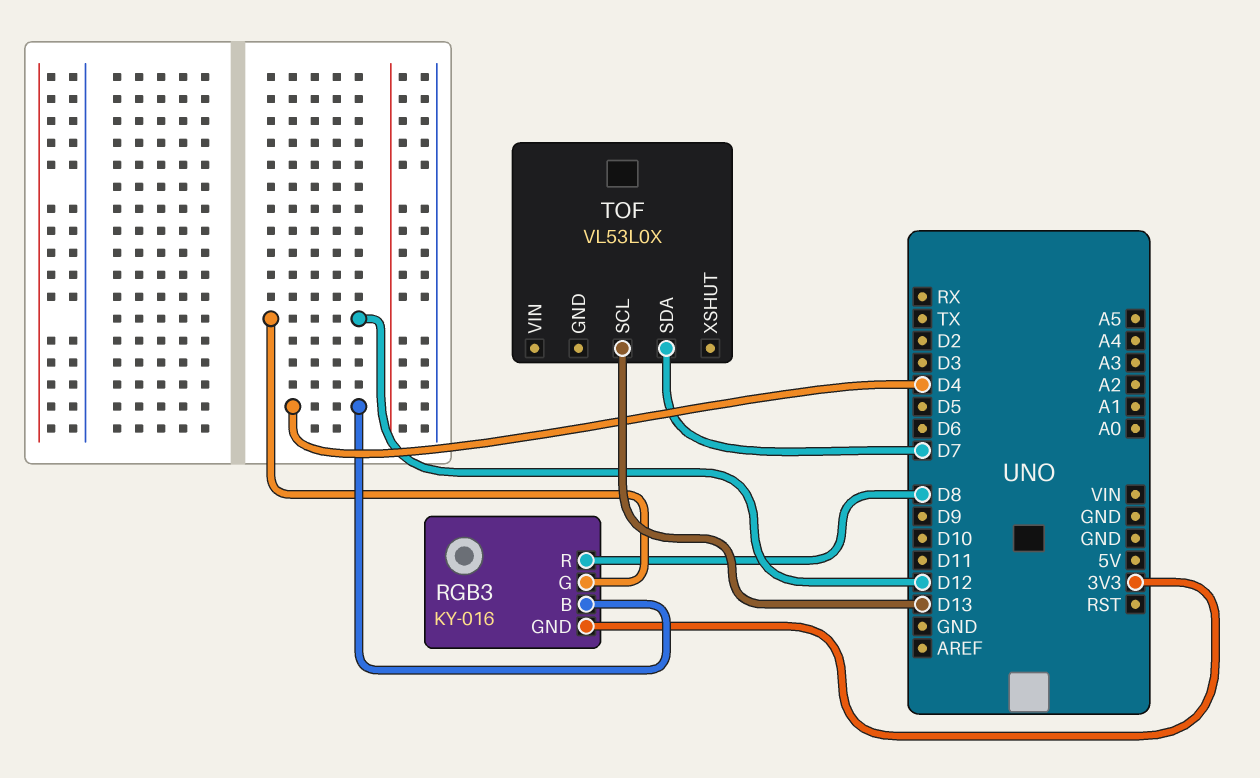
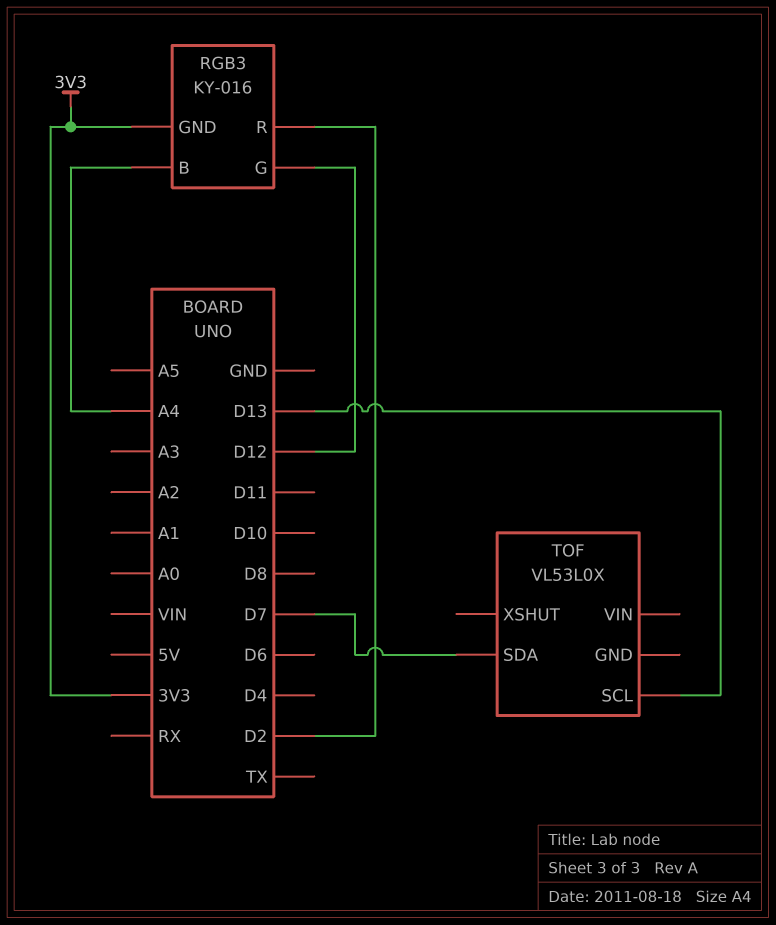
RGB3 pin B: D4 -> A4
RGB3 pin R: D8 -> D2

